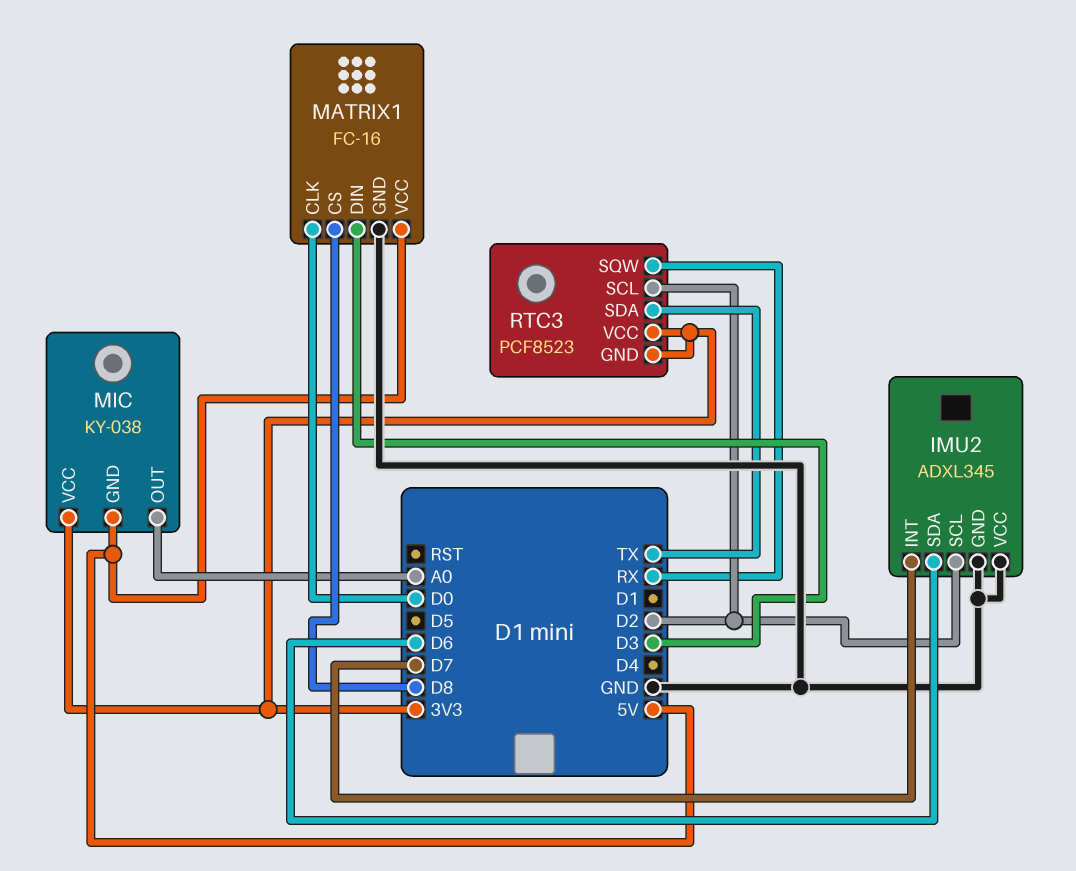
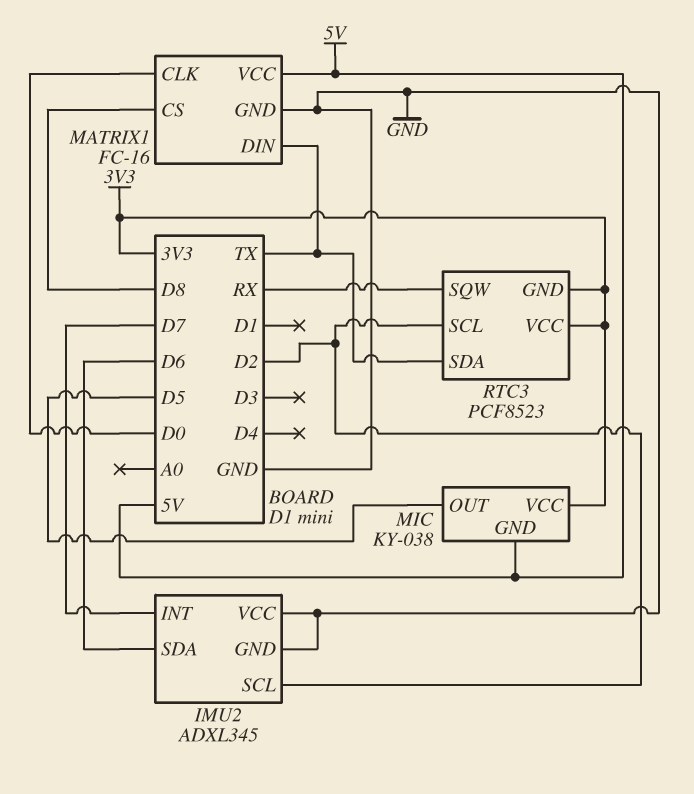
MATRIX1 pin DIN: D3 -> TX
MIC pin OUT: A0 -> D5

